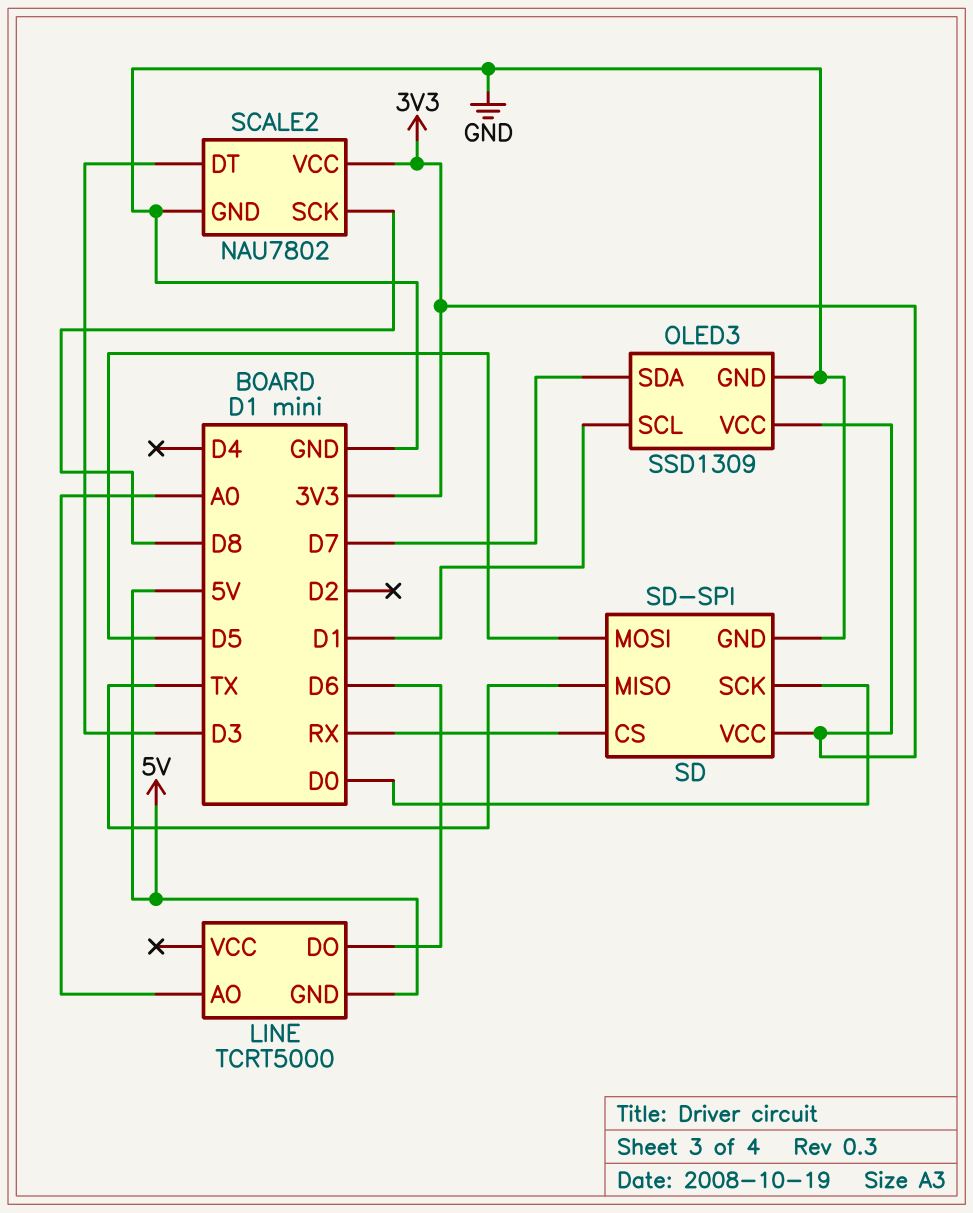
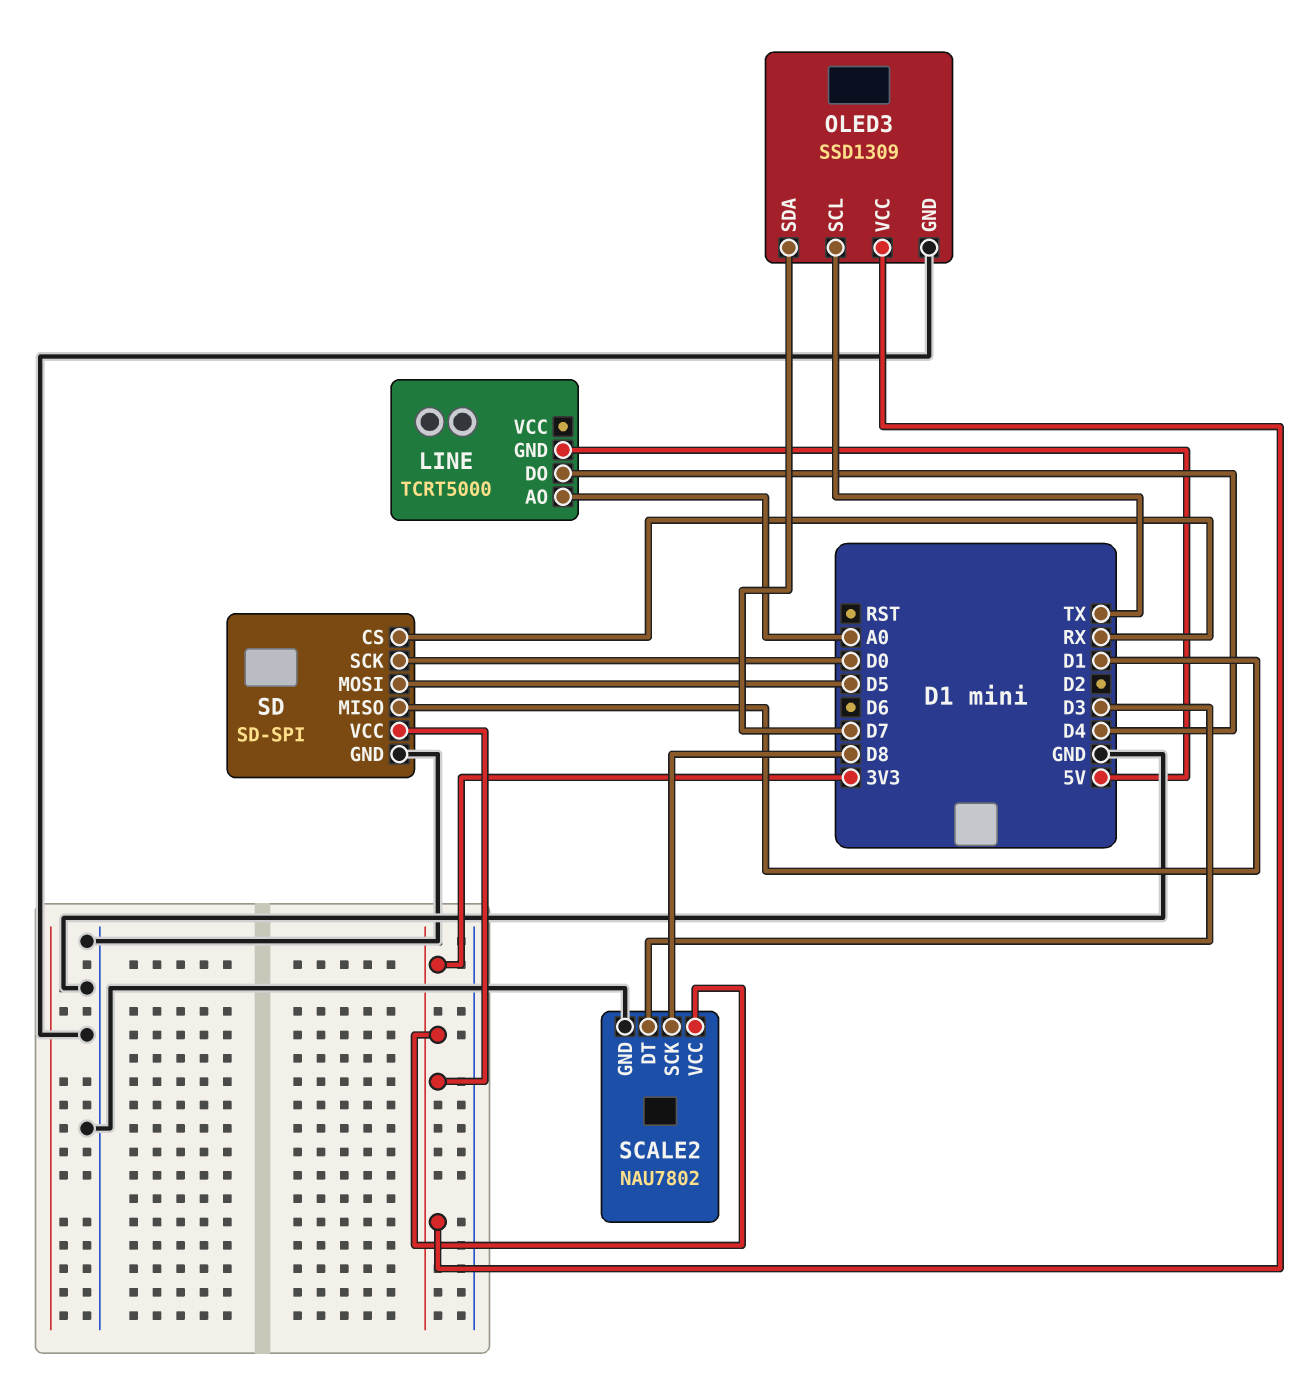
LINE pin DO: D6 -> D4
OLED3 pin SCL: D1 -> TX
SD pin MISO: TX -> D1

